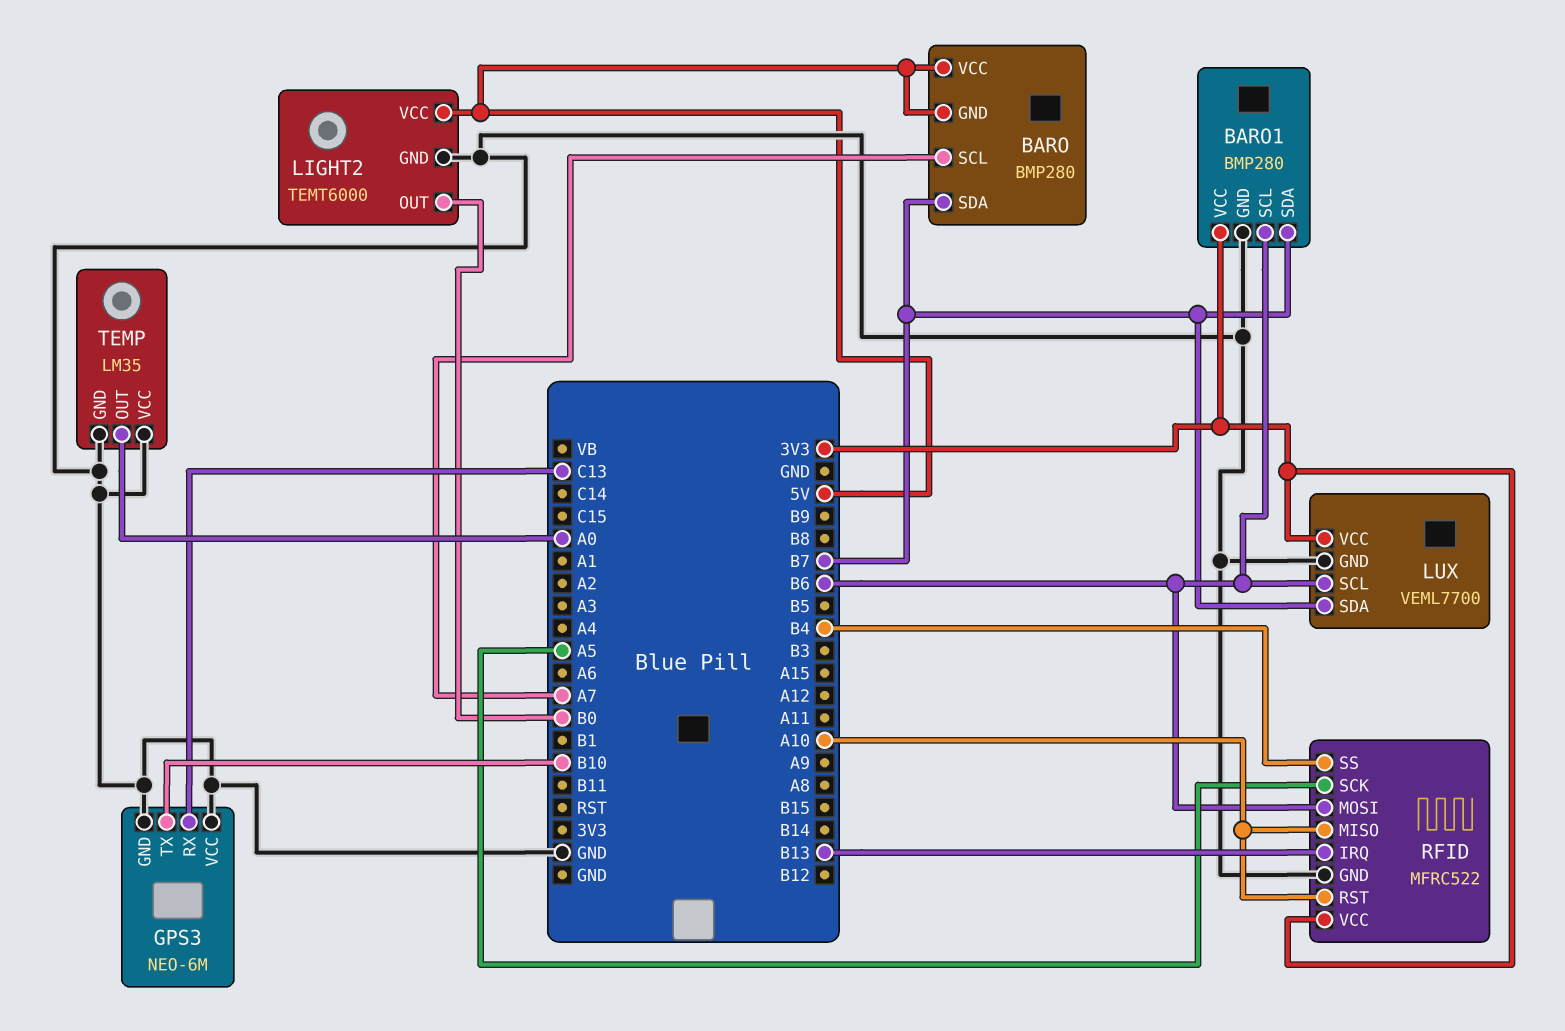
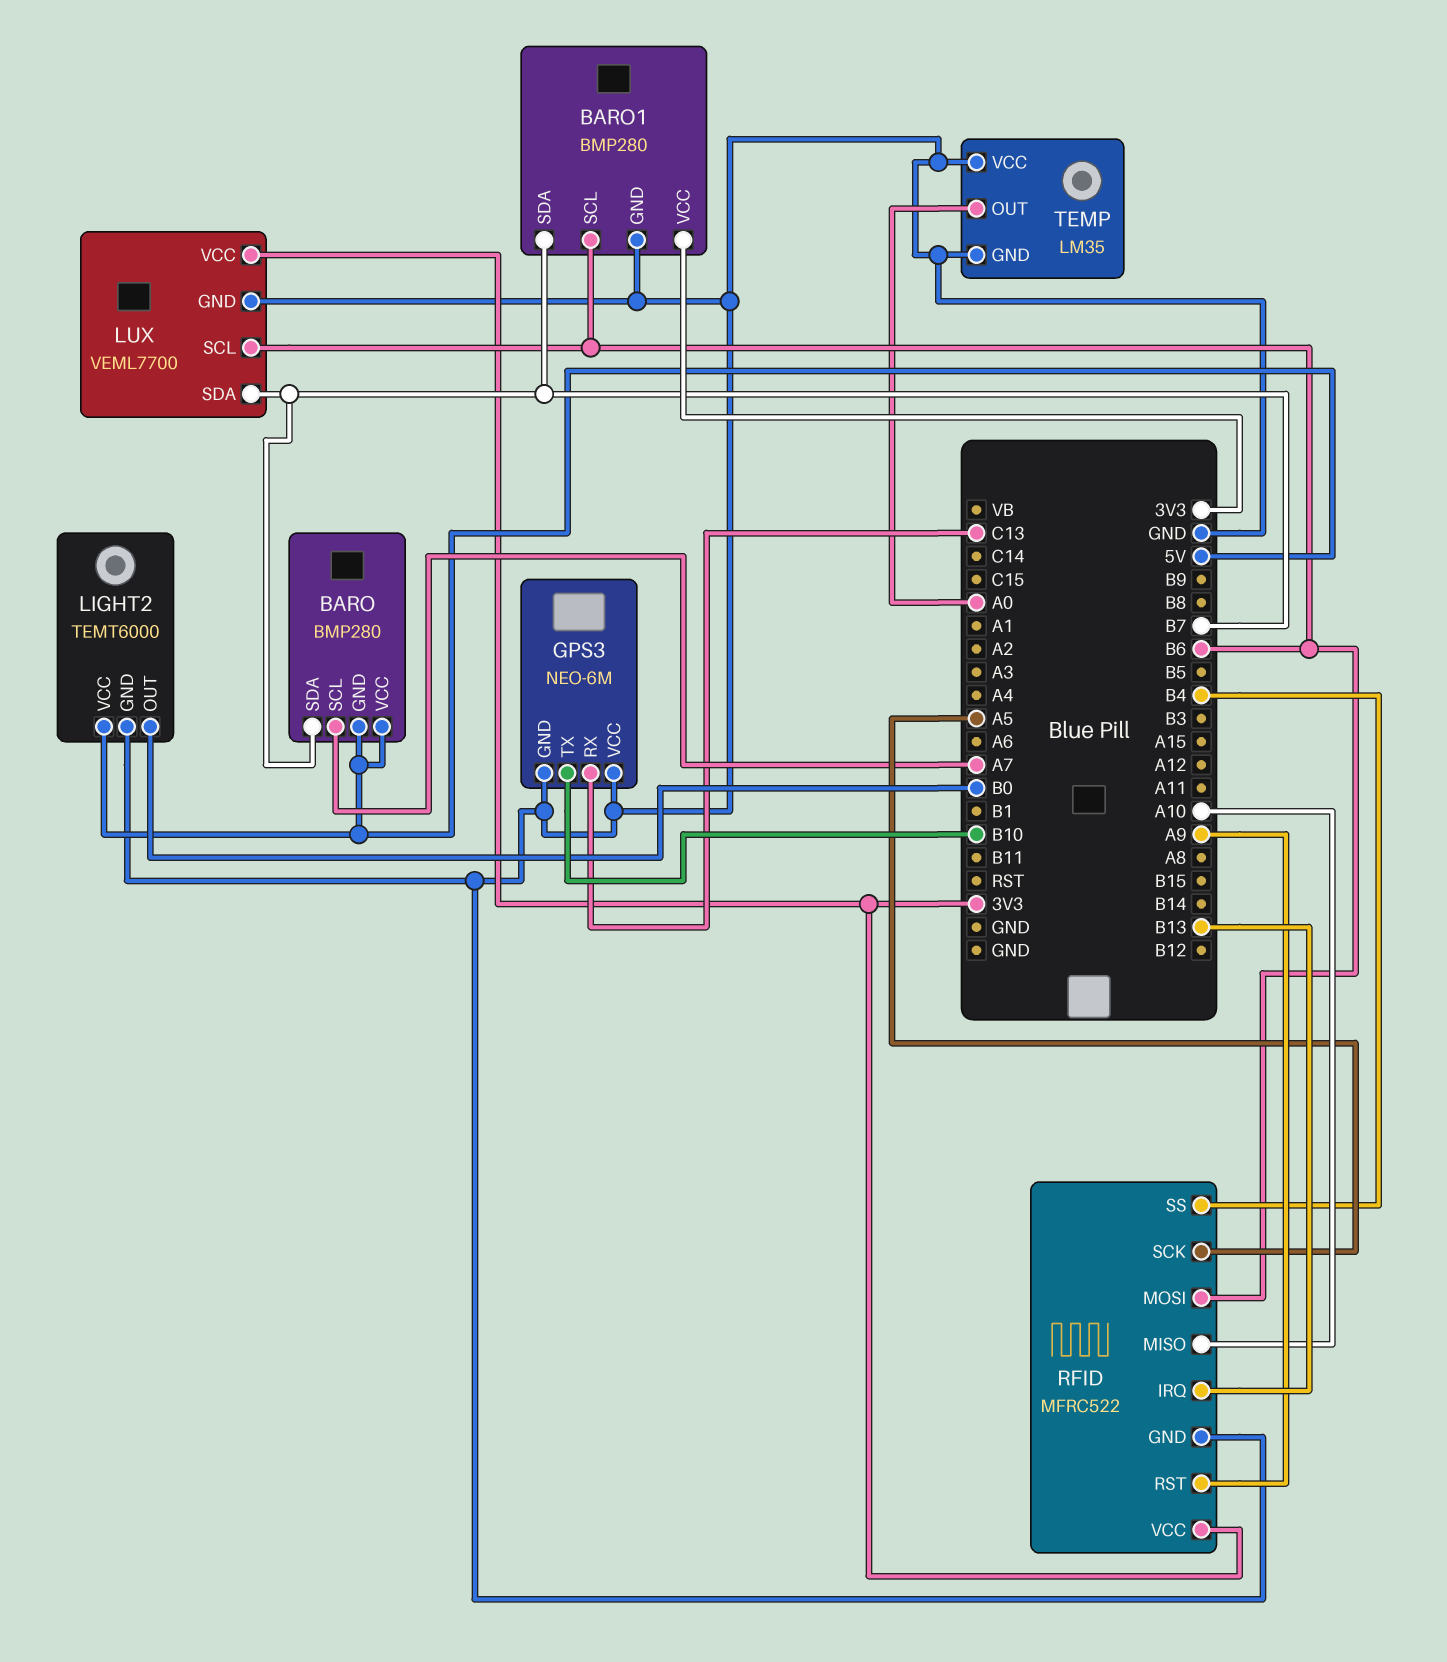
RFID pin RST: A10 -> A9

